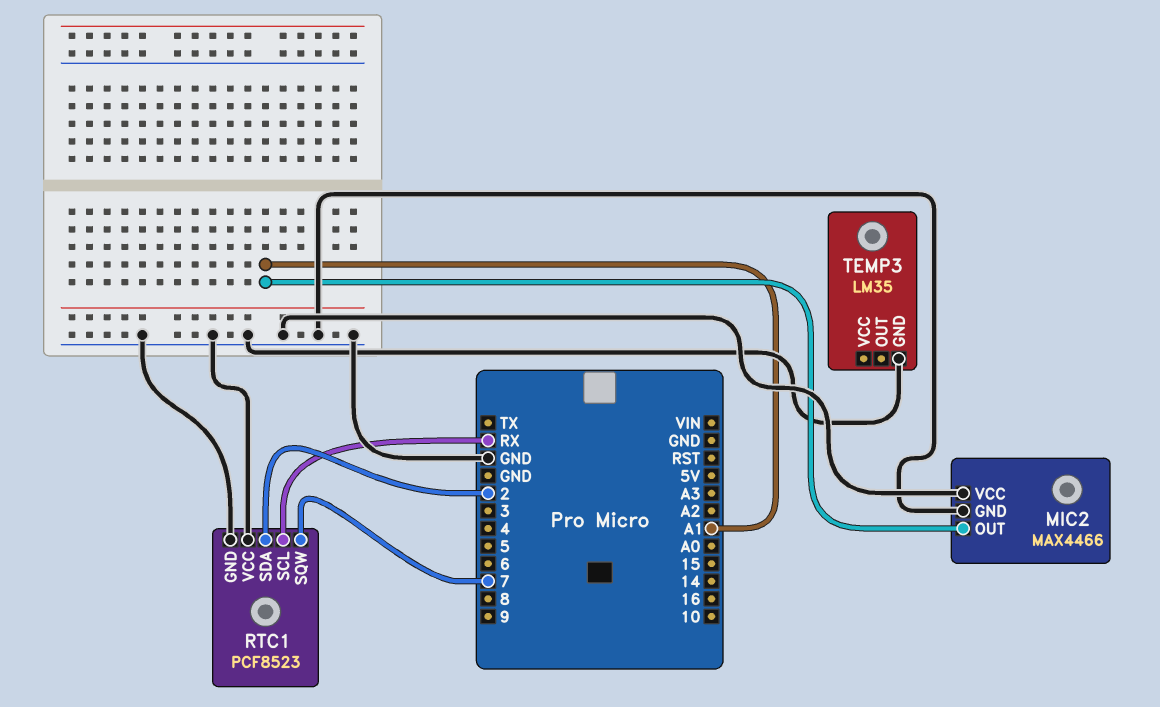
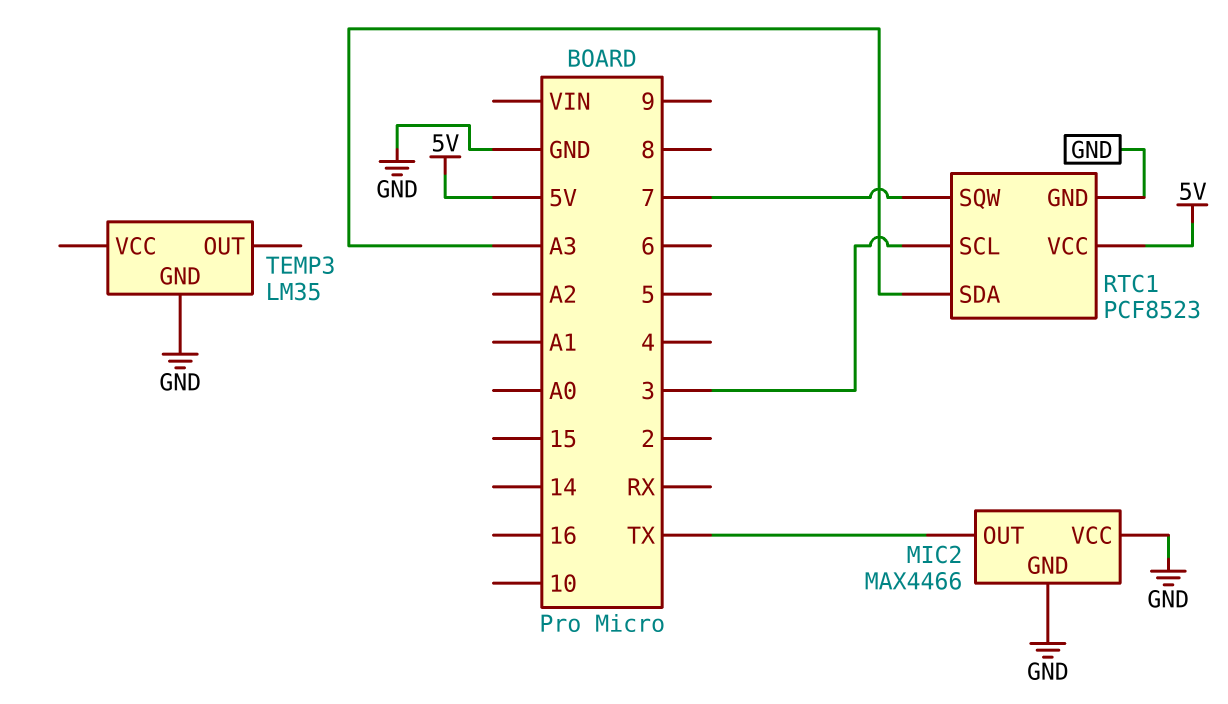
MIC2 pin OUT: A1 -> TX
RTC1 pin SCL: RX -> 3
RTC1 pin SDA: 2 -> A3
RTC1 pin VCC: GND -> 5V

